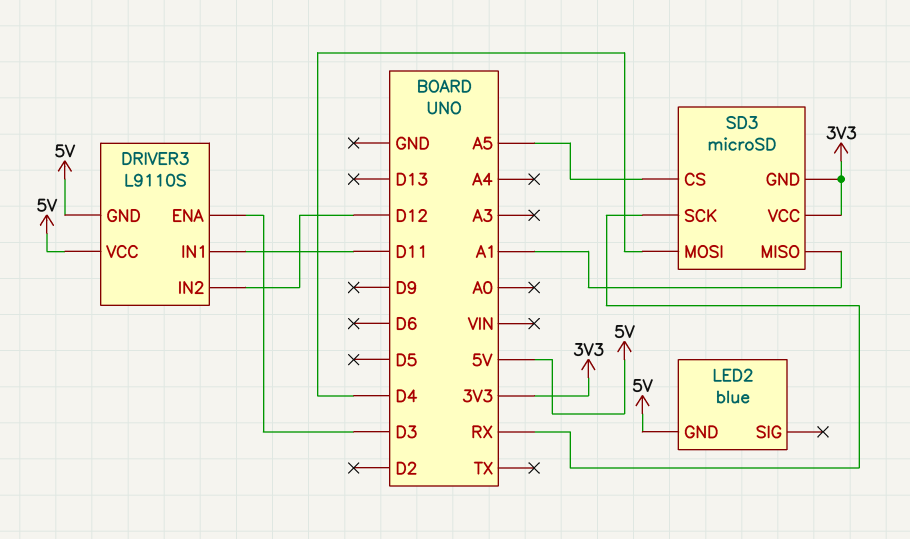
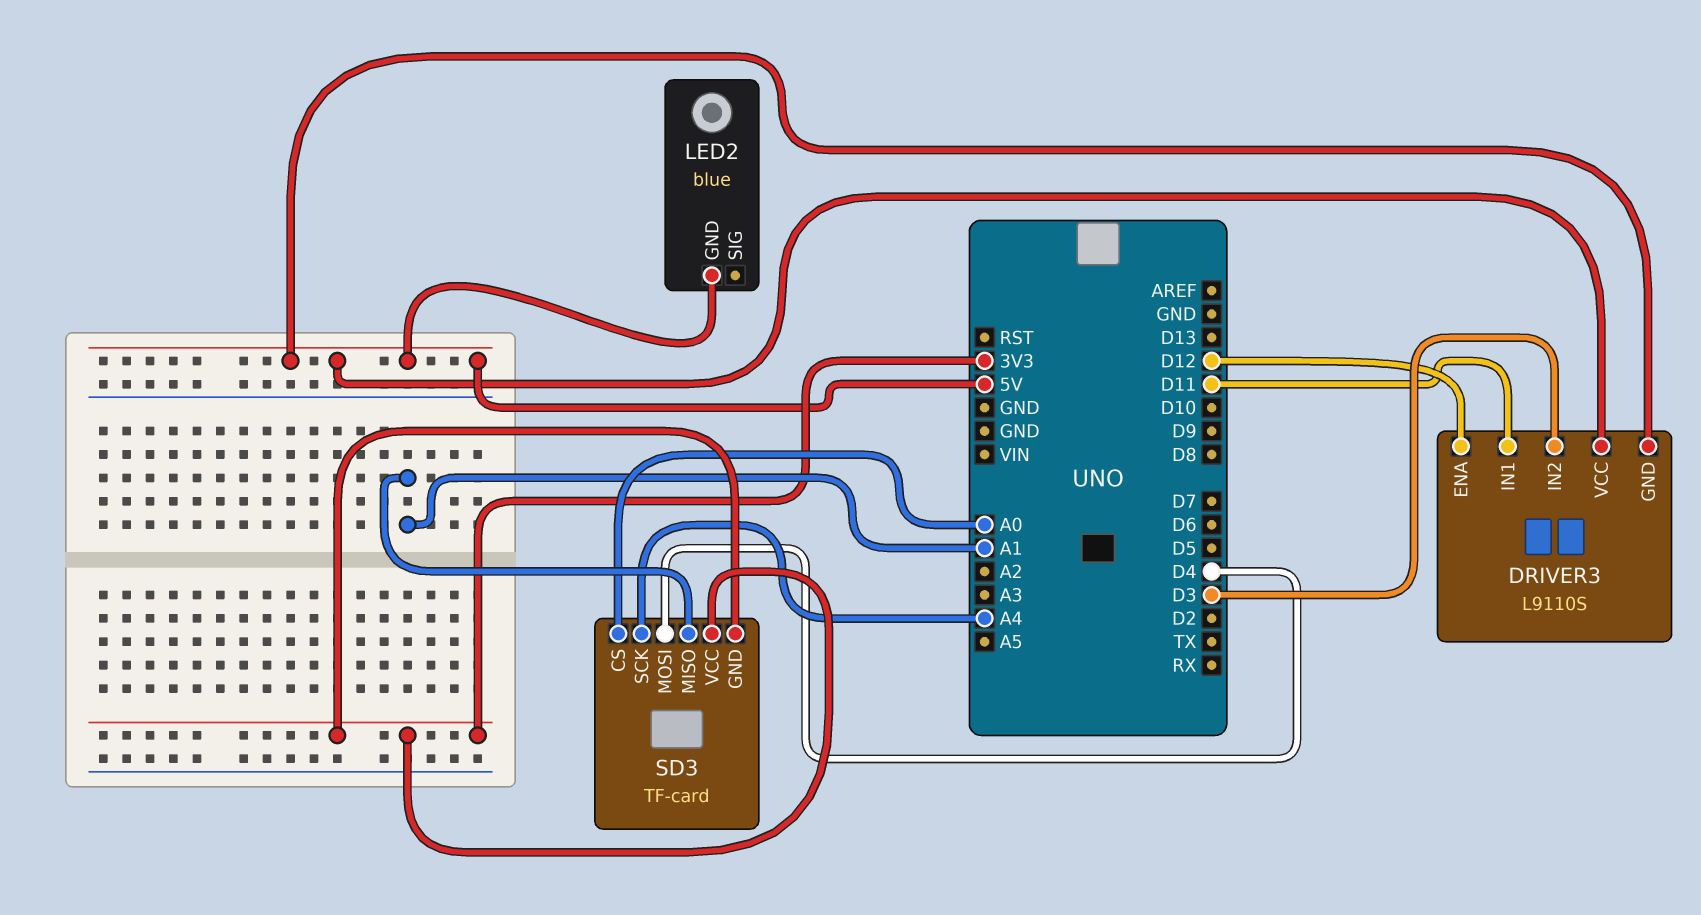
DRIVER3 pin ENA: D3 -> D12
DRIVER3 pin IN2: D12 -> D3
SD3: microSD -> TF-card
SD3 pin CS: A5 -> A0
SD3 pin SCK: RX -> A4

